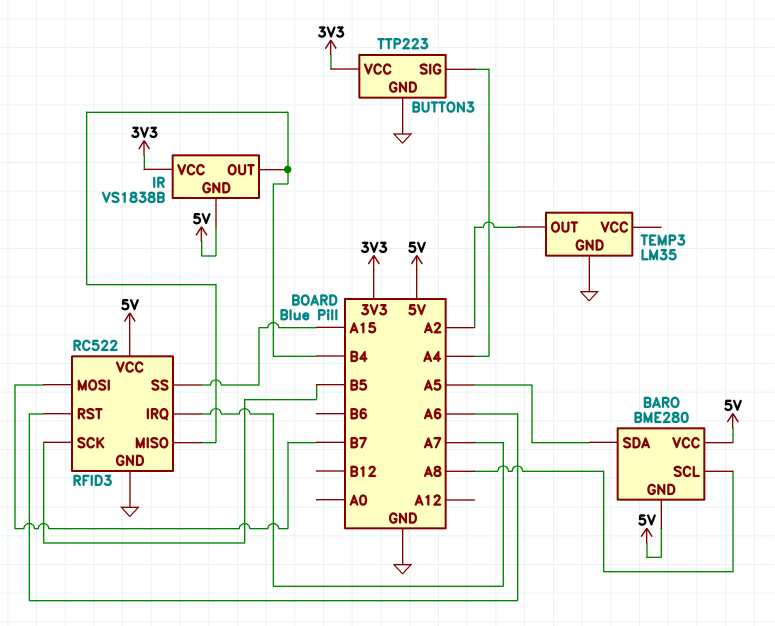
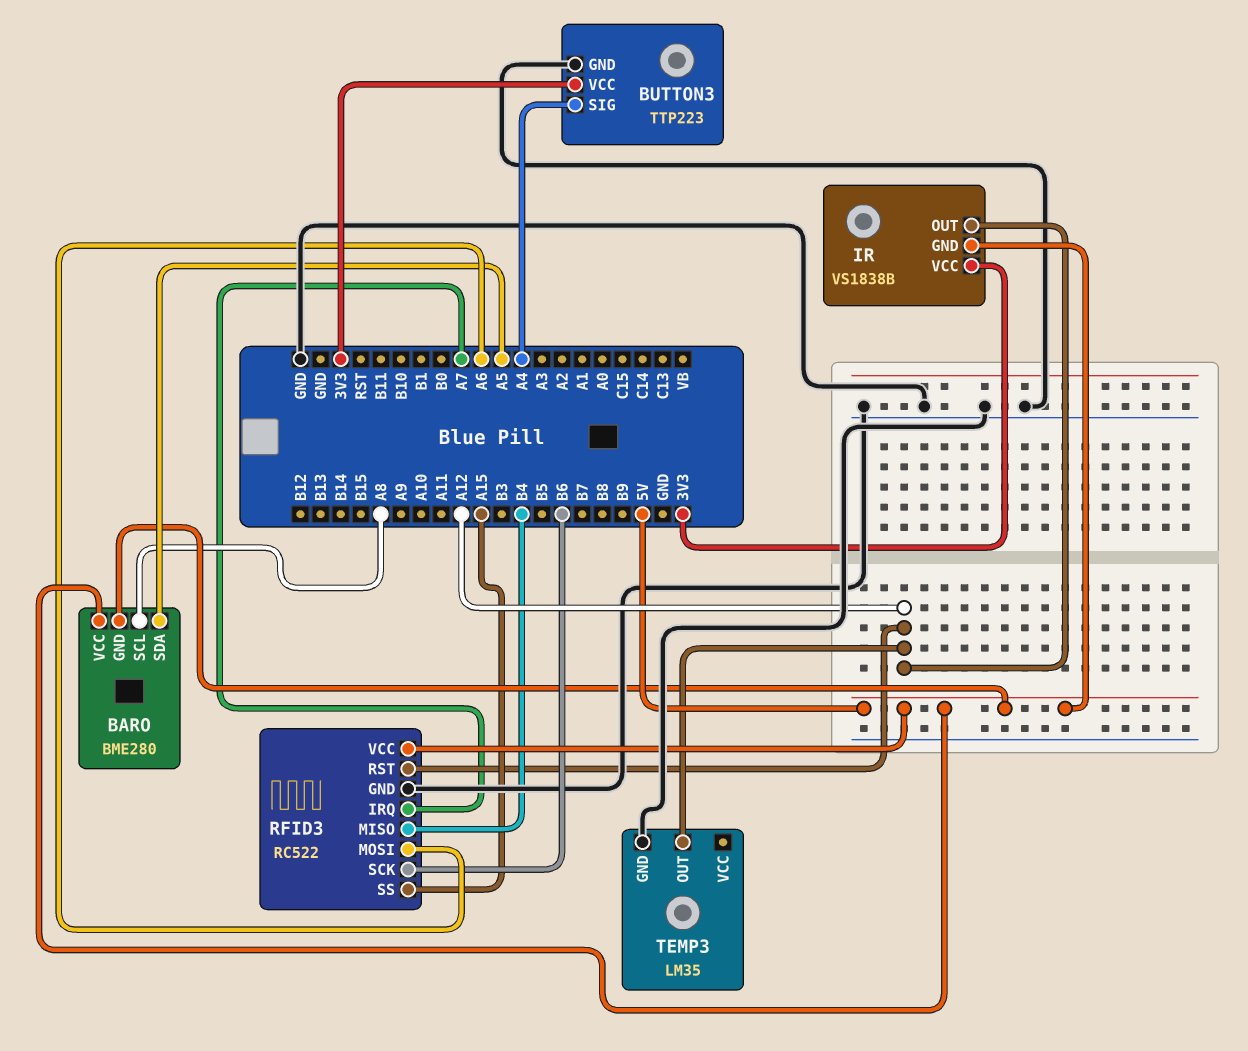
IR pin OUT: B4 -> A12
RFID3 pin MOSI: B7 -> A6
RFID3 pin RST: A6 -> A12
RFID3 pin SCK: B5 -> B6
TEMP3 pin OUT: A2 -> A12

